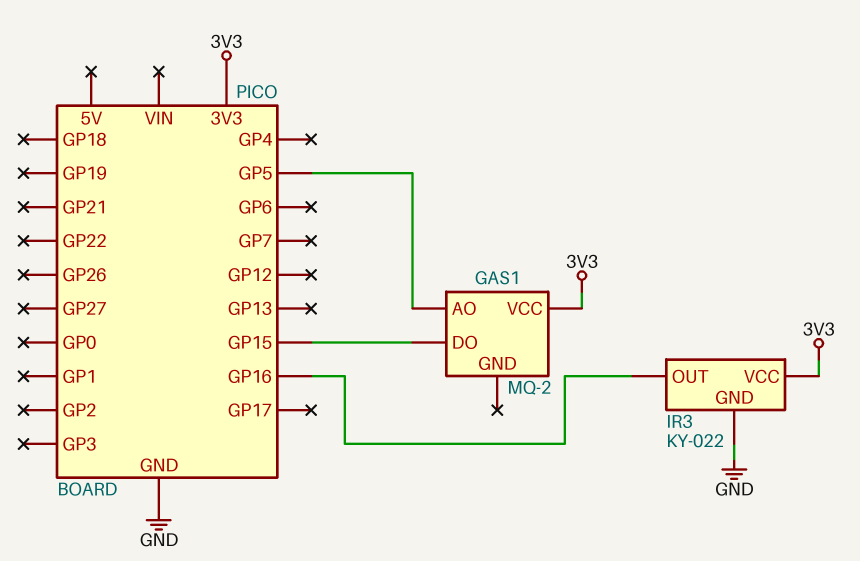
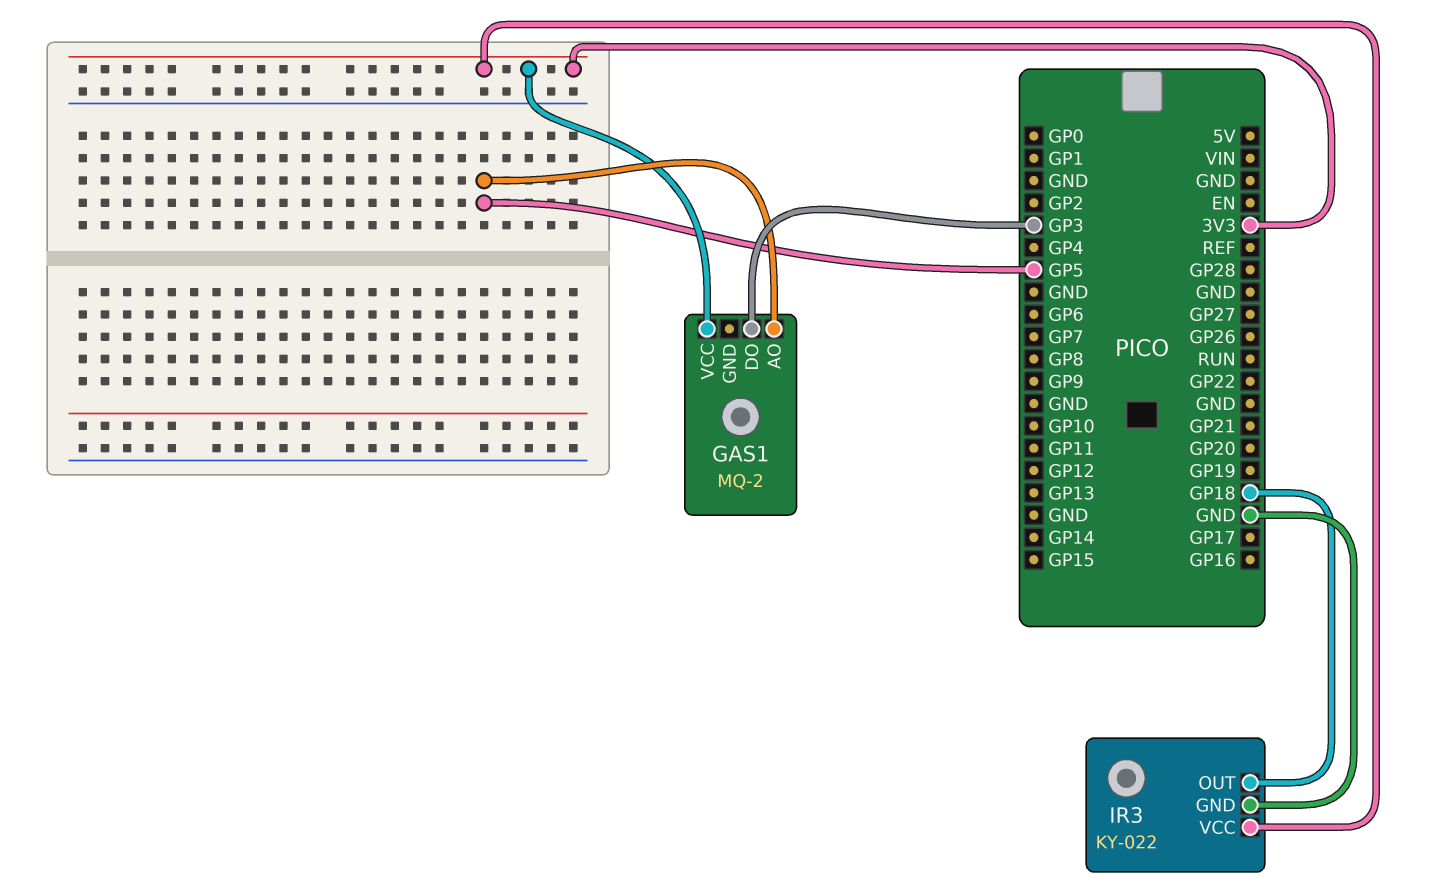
GAS1 pin DO: GP15 -> GP3
IR3 pin OUT: GP16 -> GP18

